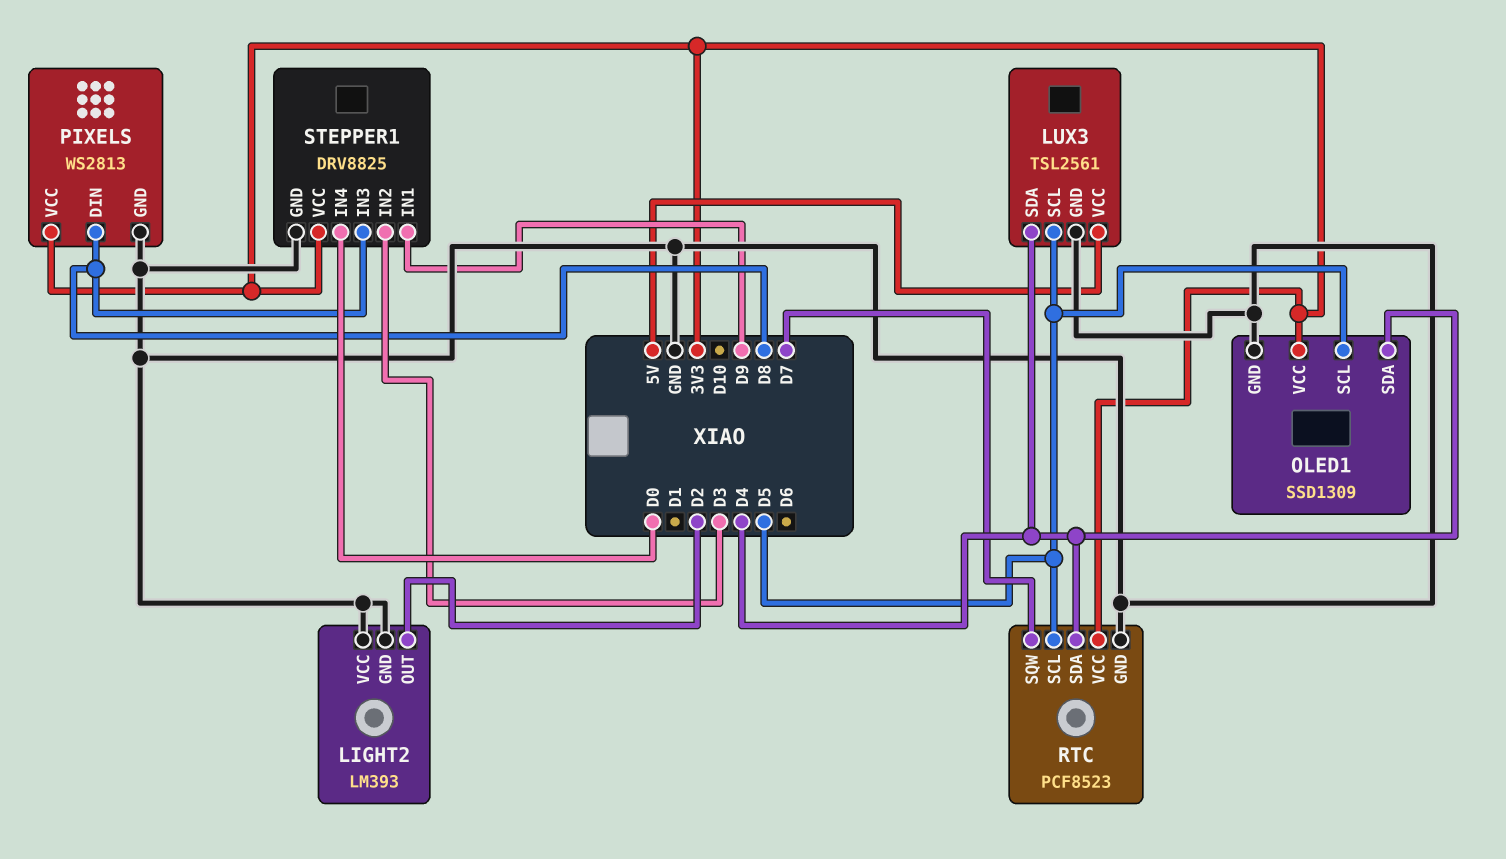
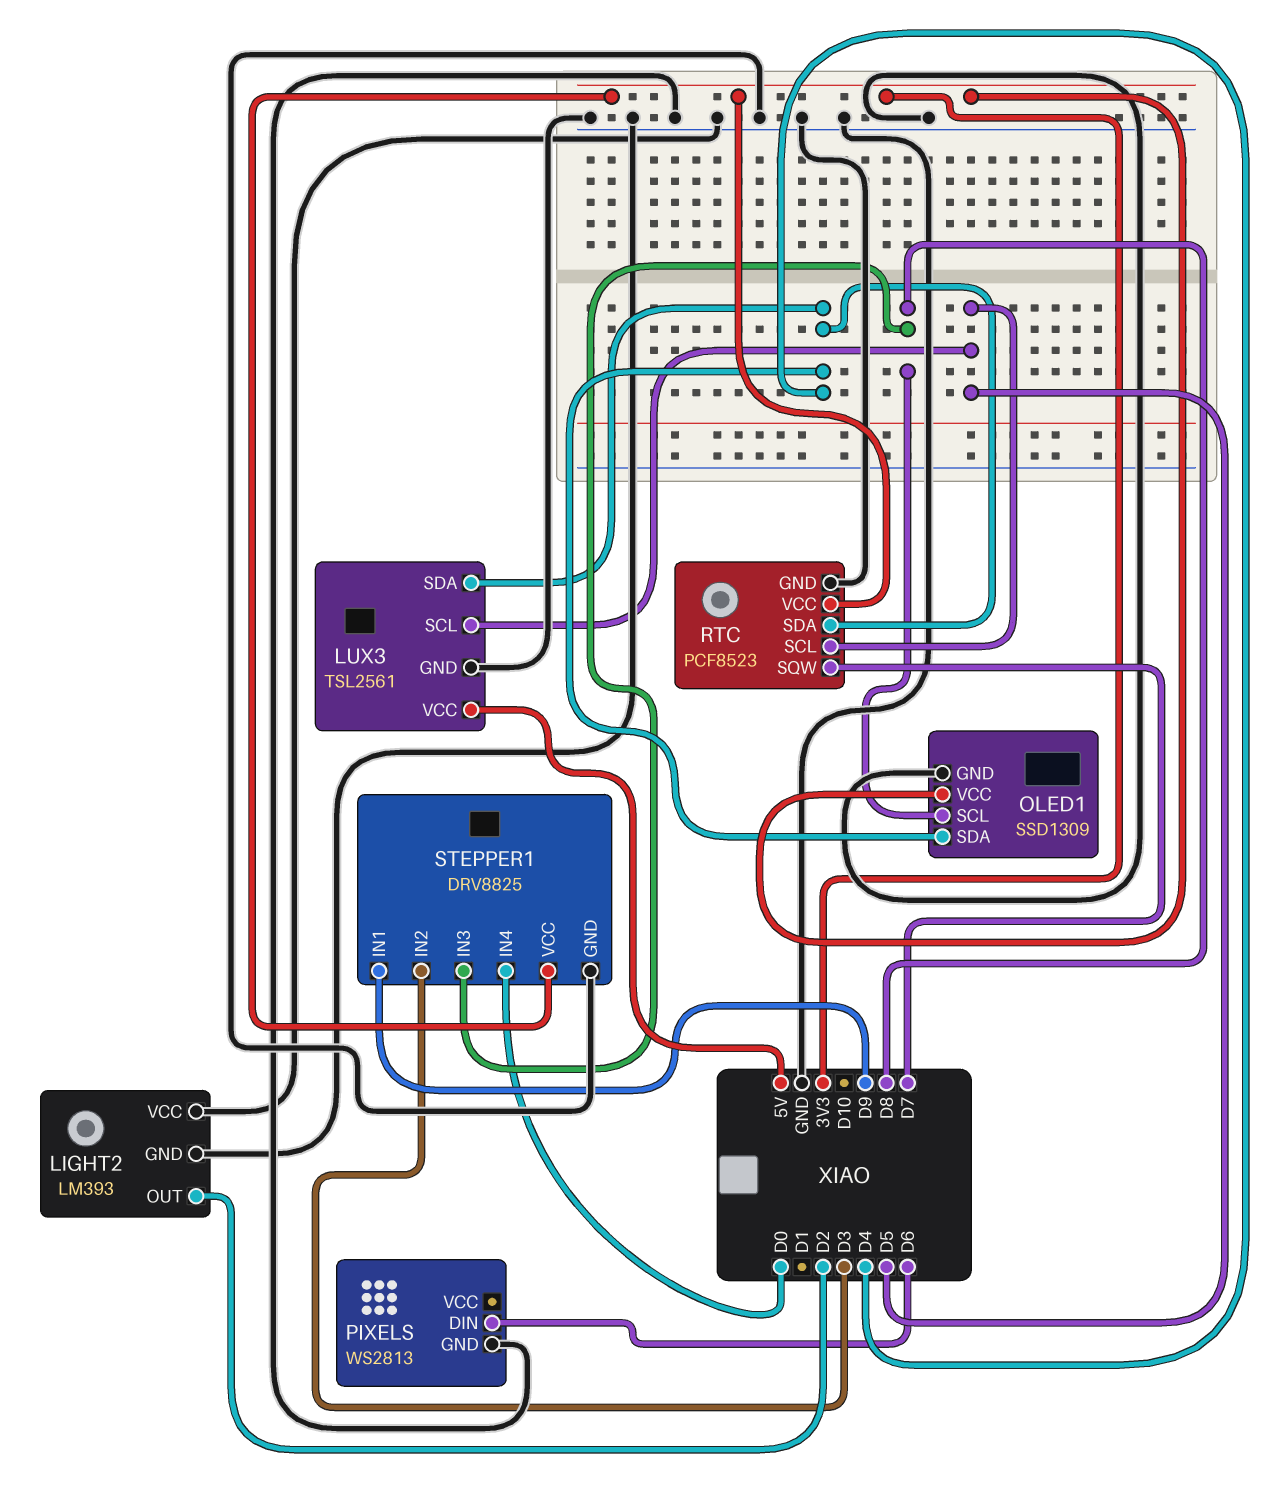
OLED1 pin SCL: D5 -> D8
PIXELS pin DIN: D8 -> D6
PIXELS pin VCC: 3V3 -> none

